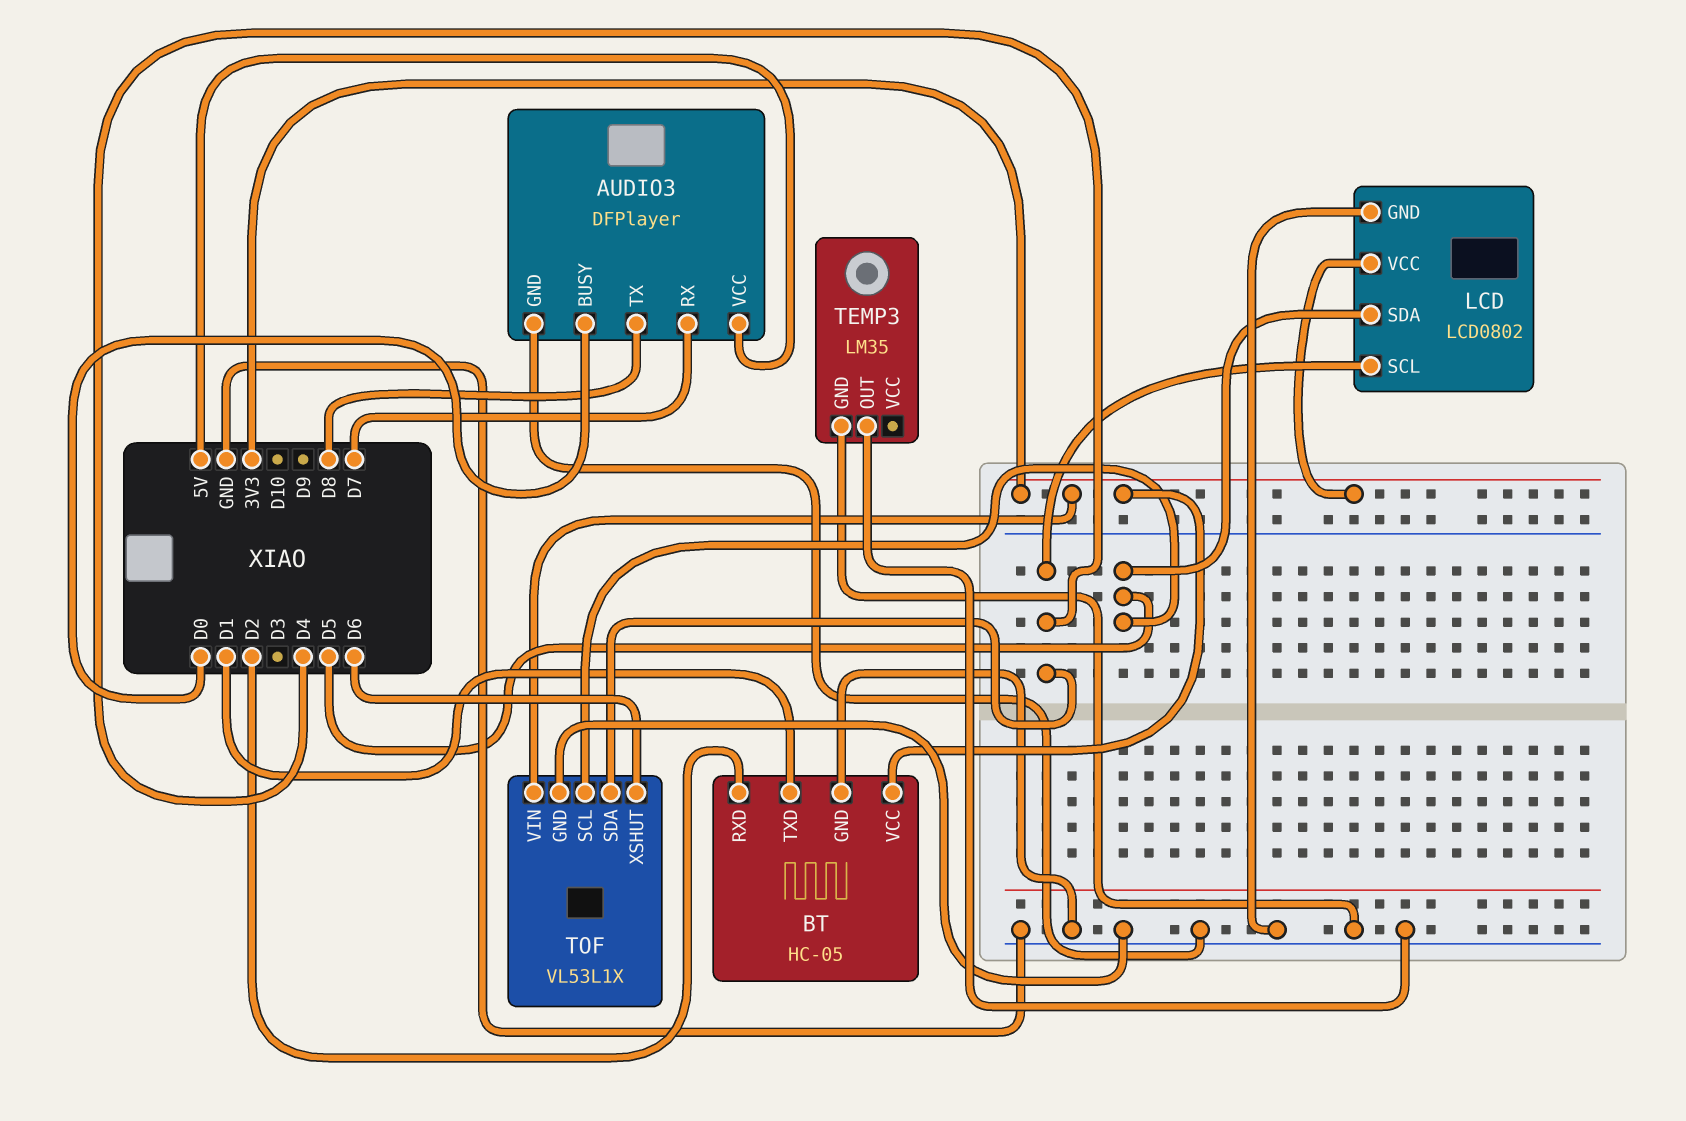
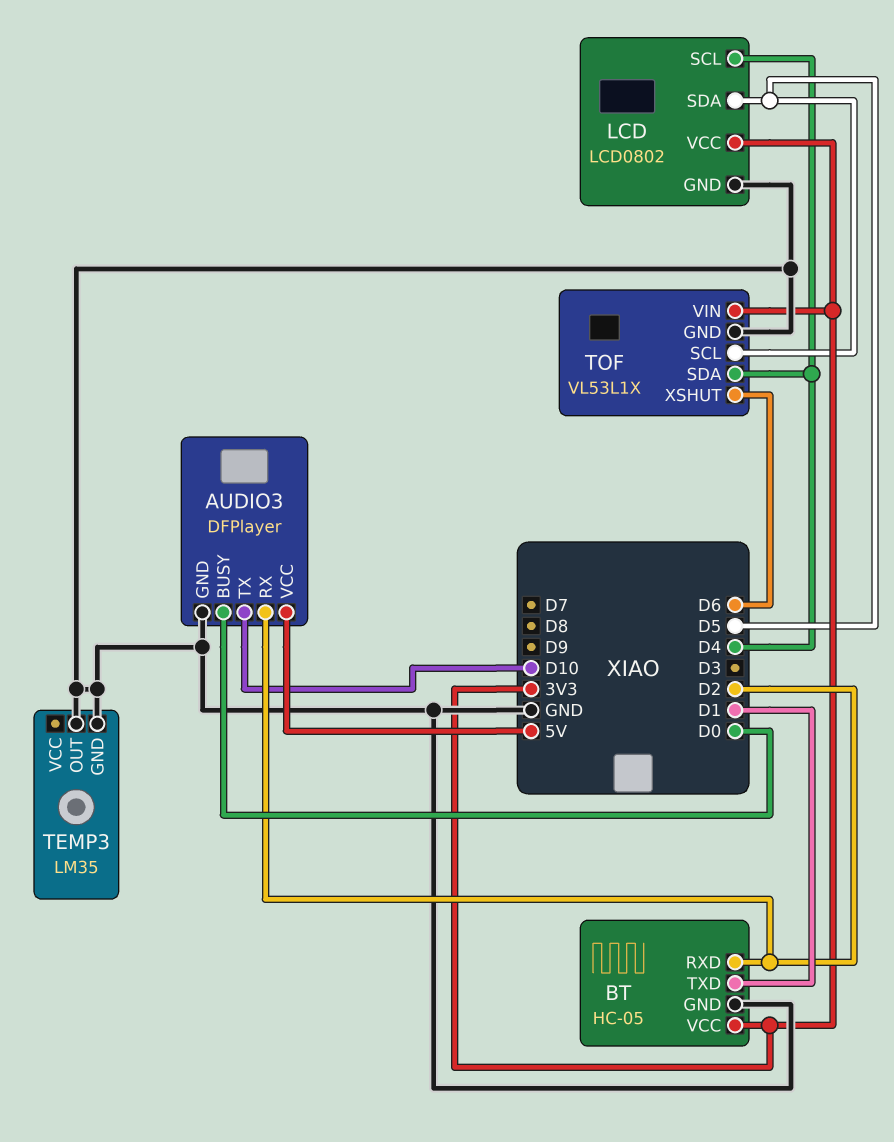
AUDIO3 pin RX: D7 -> D2
AUDIO3 pin TX: D8 -> D10

